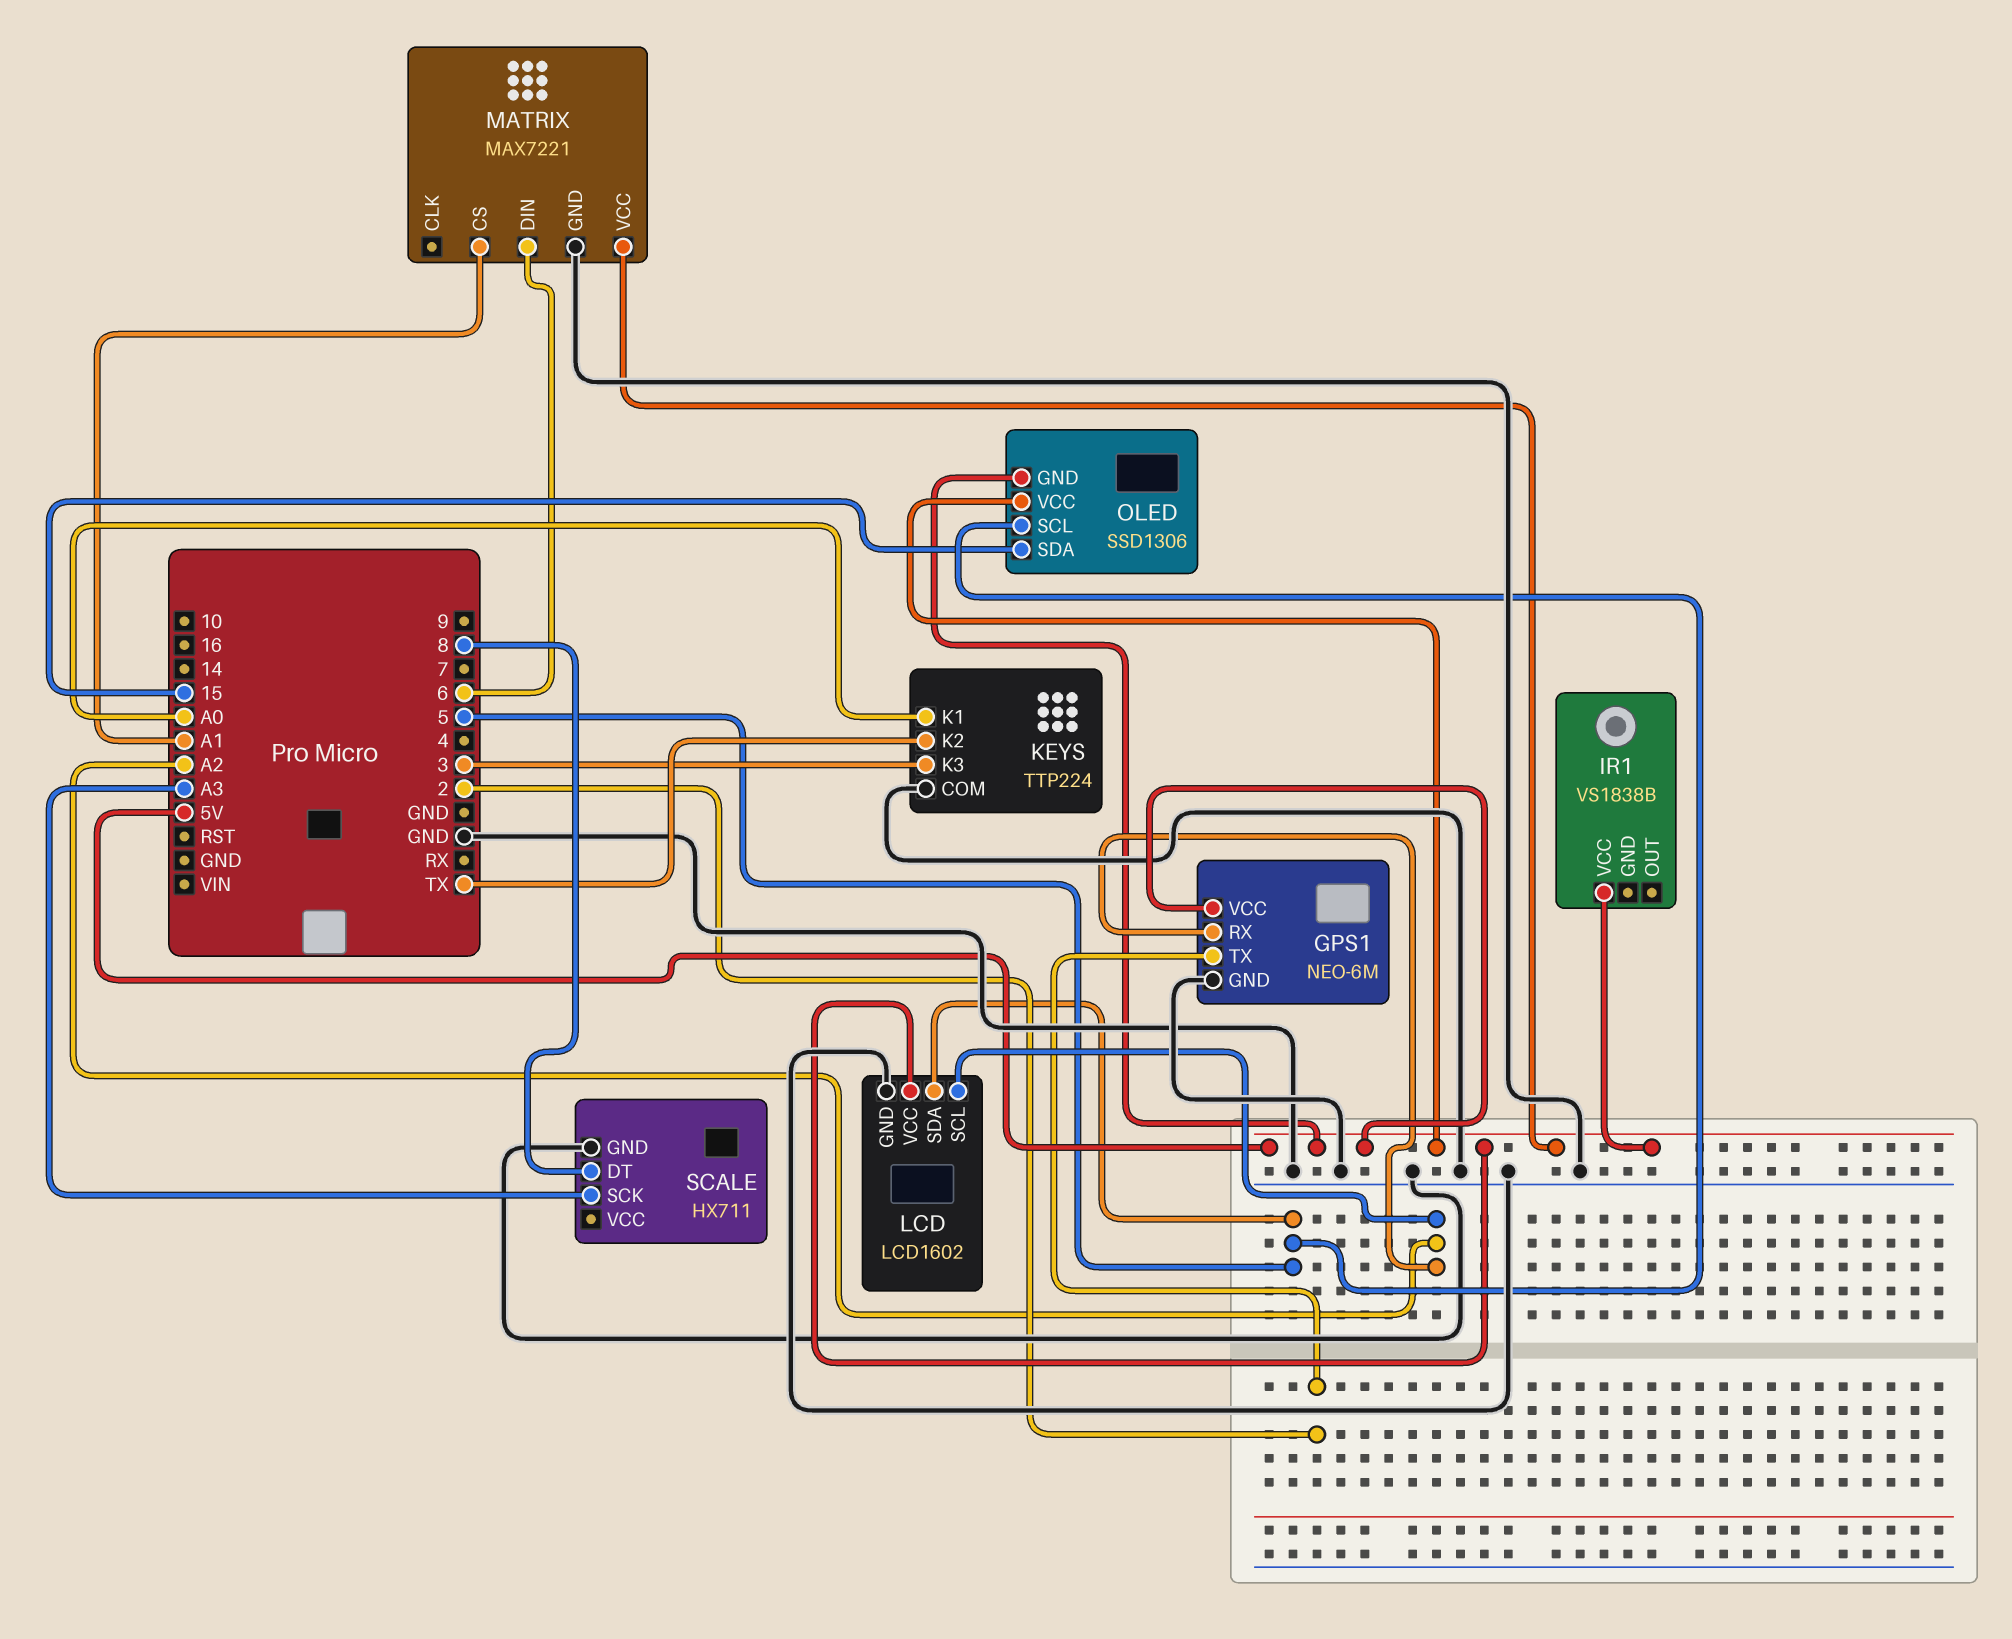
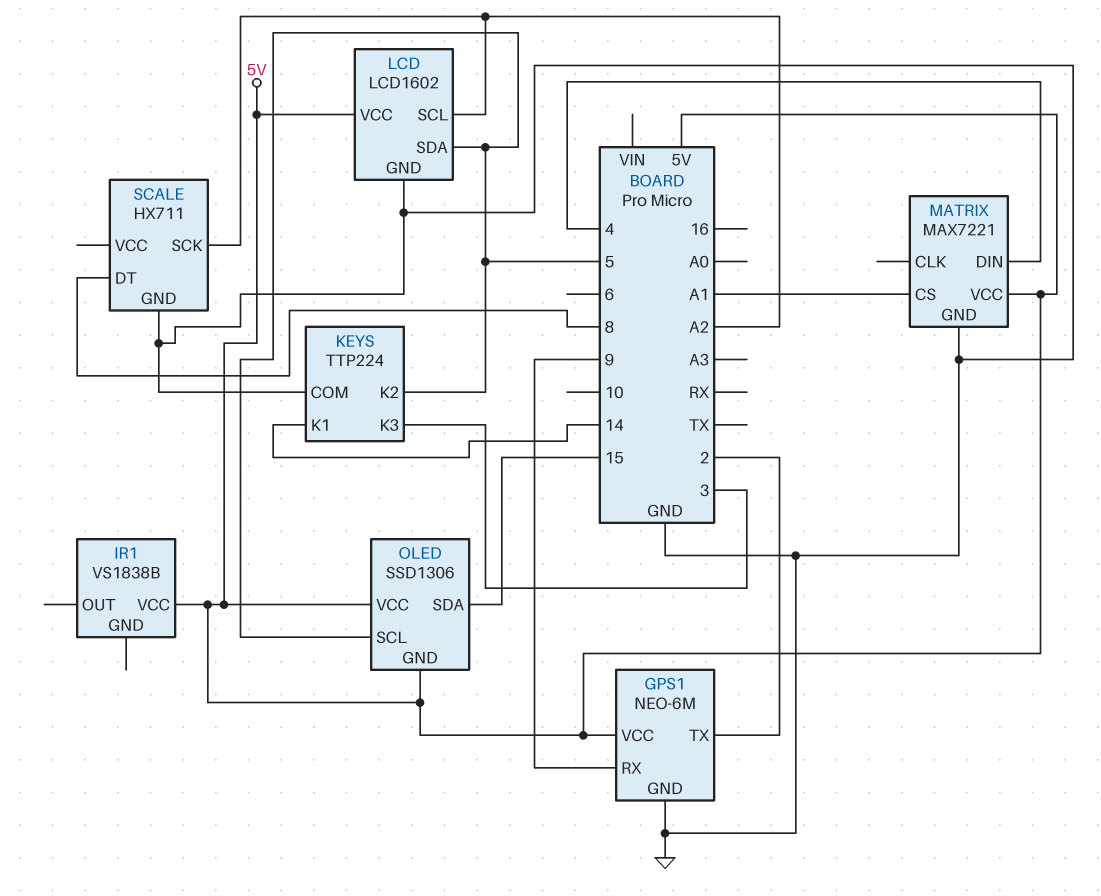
GPS1 pin RX: A2 -> 9
KEYS pin K1: A0 -> 14
KEYS pin K2: TX -> 5
MATRIX pin DIN: 6 -> 4
SCALE pin SCK: A3 -> A2

